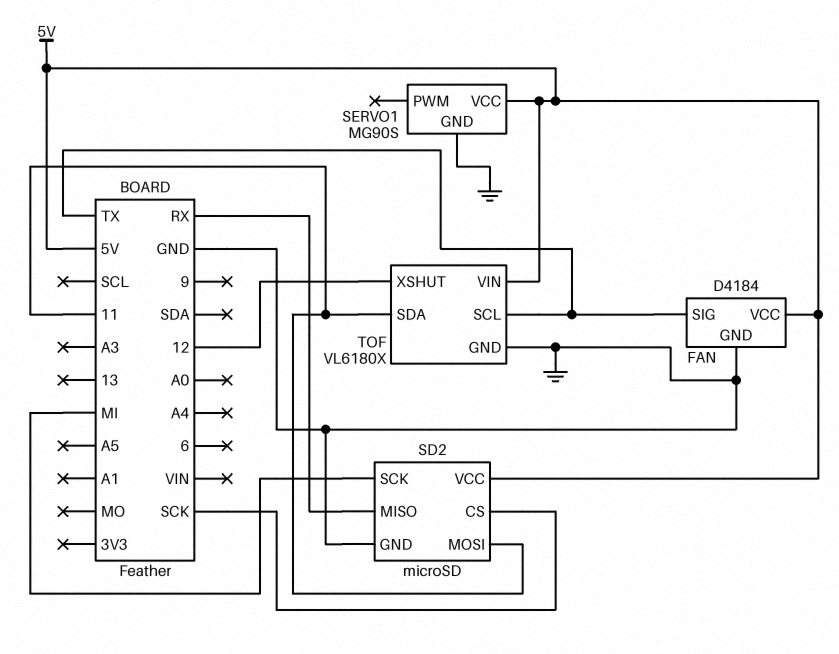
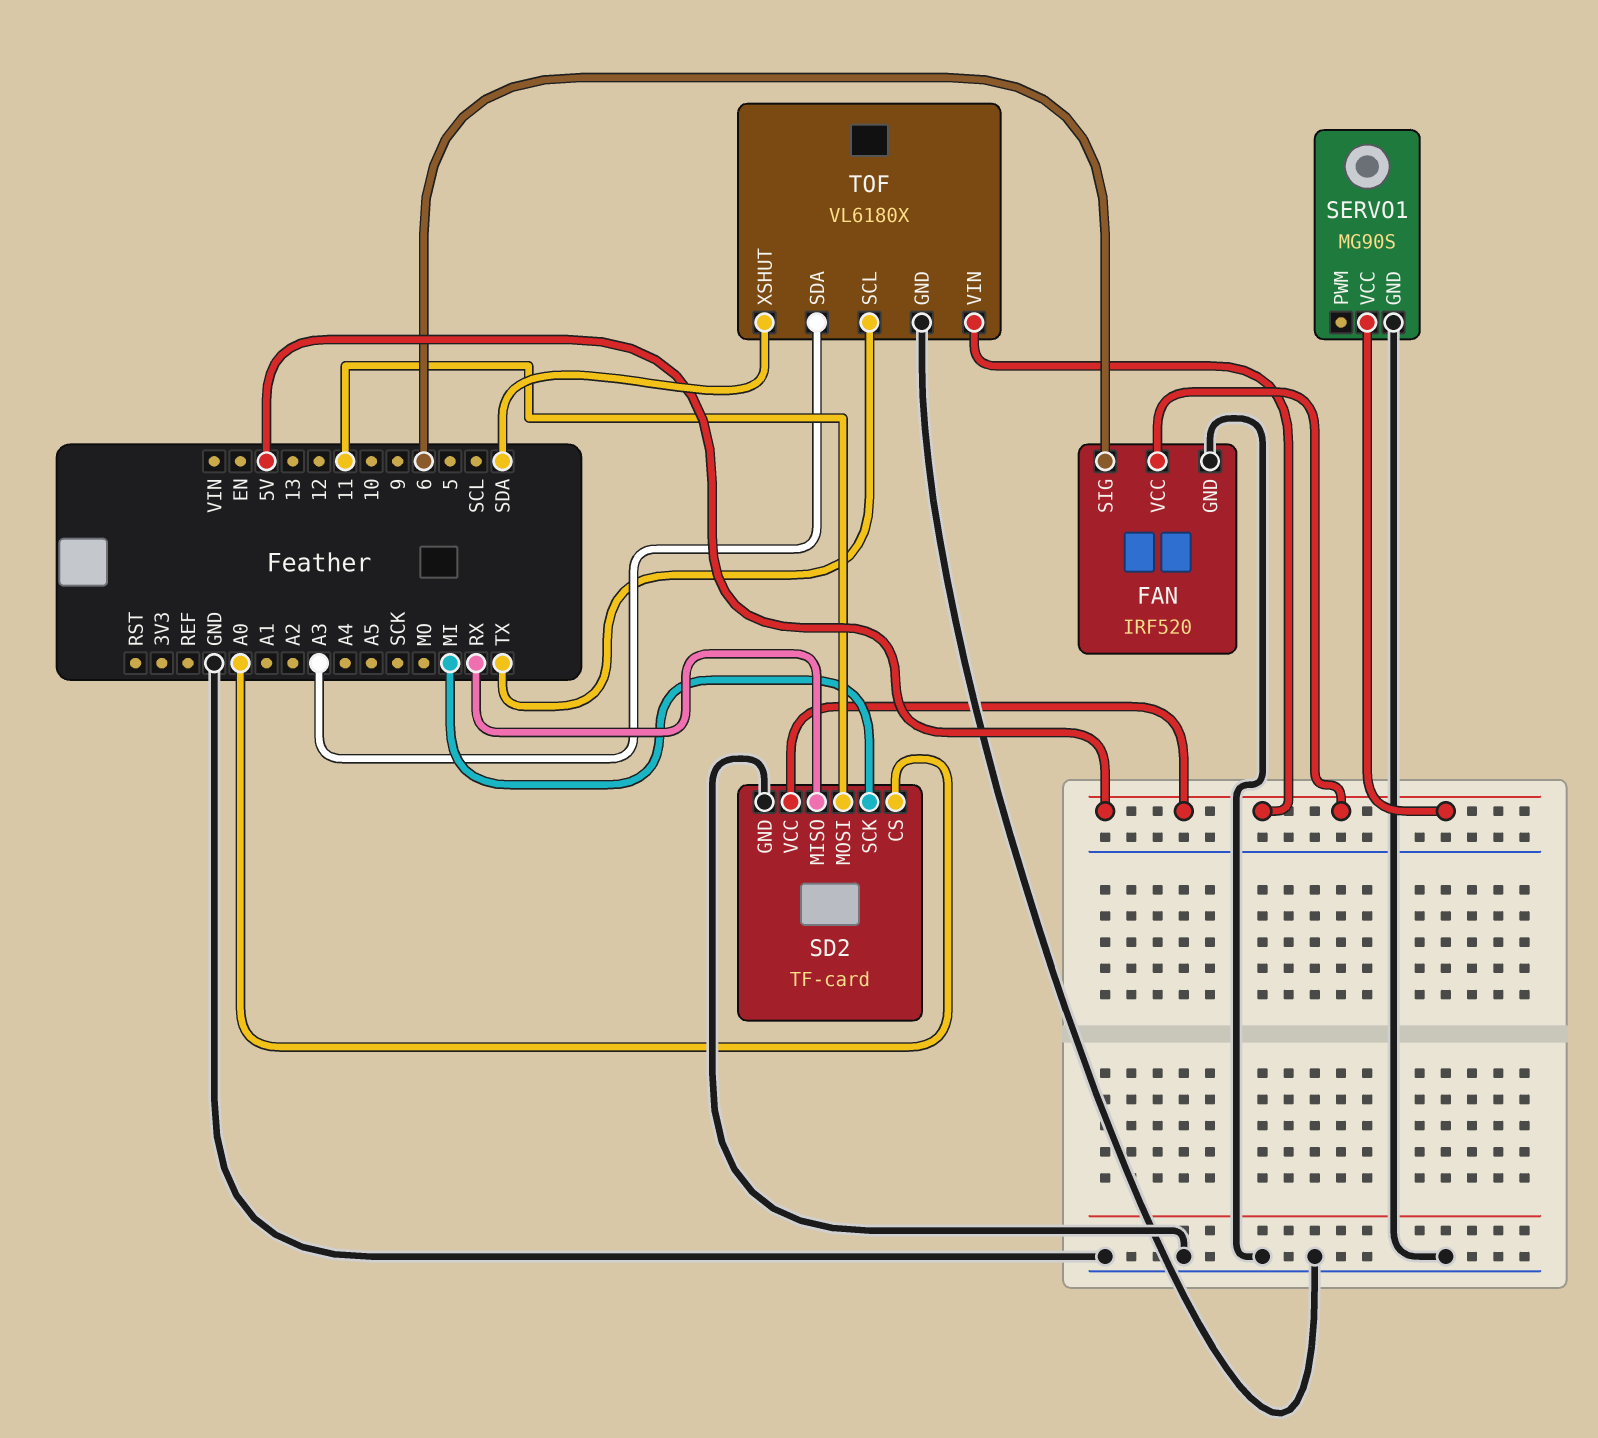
FAN: D4184 -> IRF520
FAN pin SIG: TX -> 6
SD2: microSD -> TF-card
SD2 pin CS: SCK -> A0
TOF pin SDA: 11 -> A3
TOF pin XSHUT: 12 -> SDA

